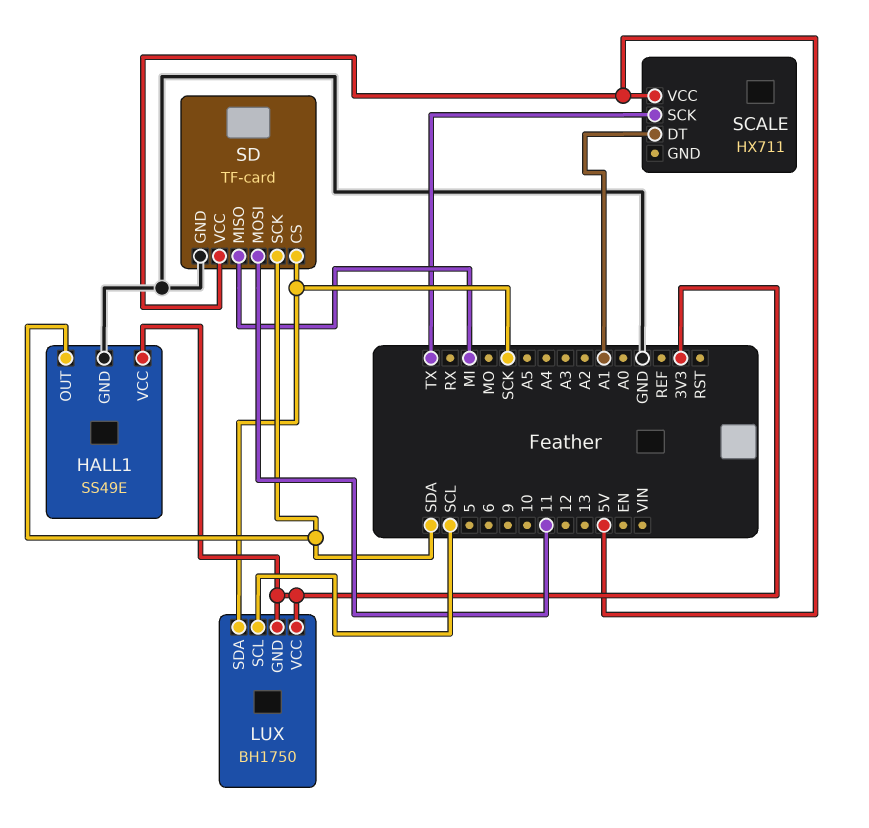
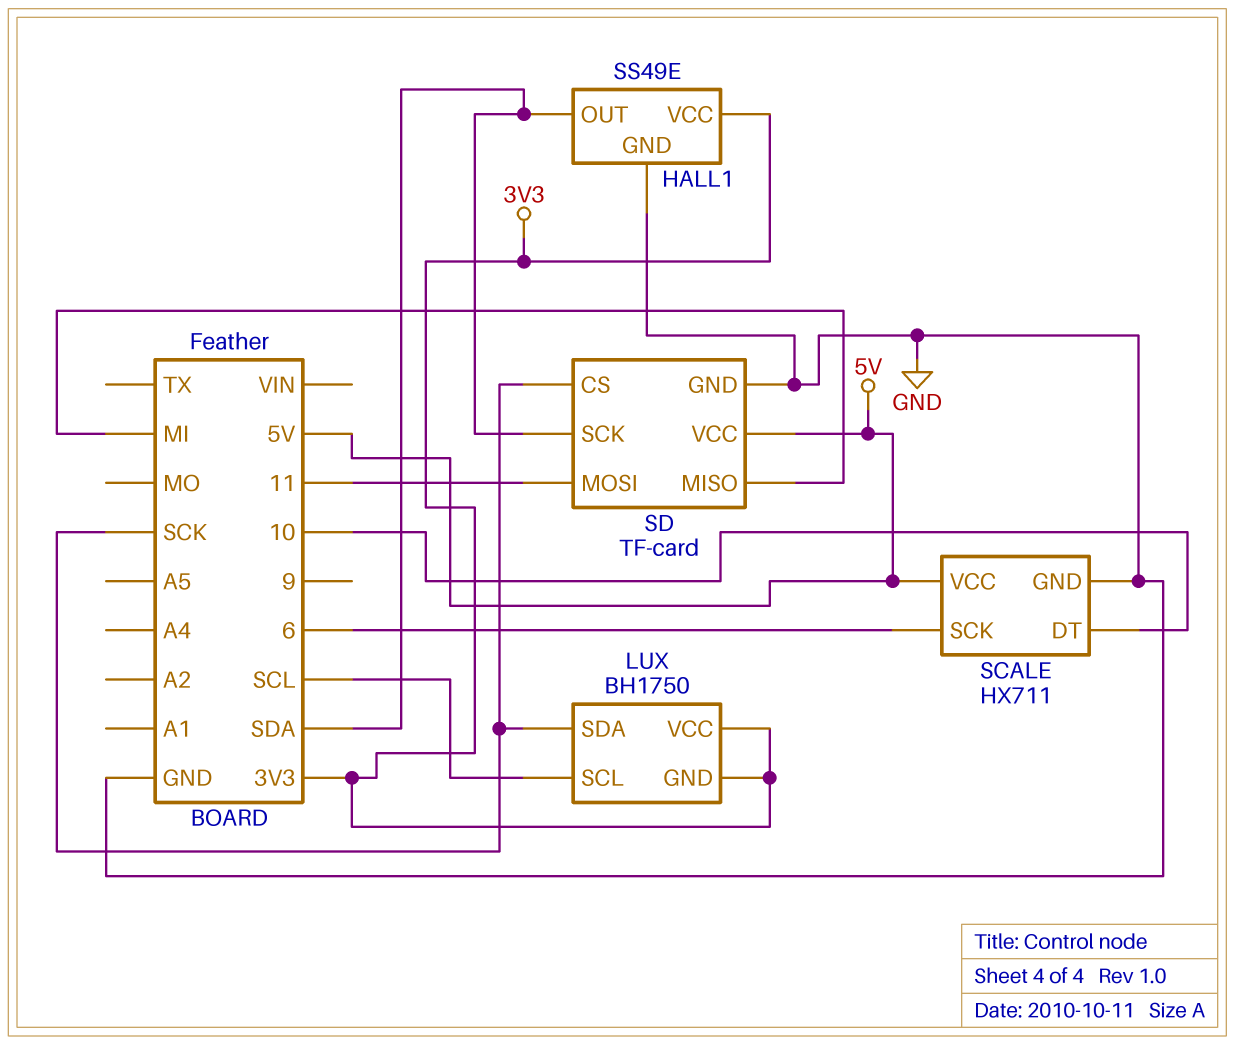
SCALE pin DT: A1 -> 10
SCALE pin GND: none -> GND
SCALE pin SCK: TX -> 6

